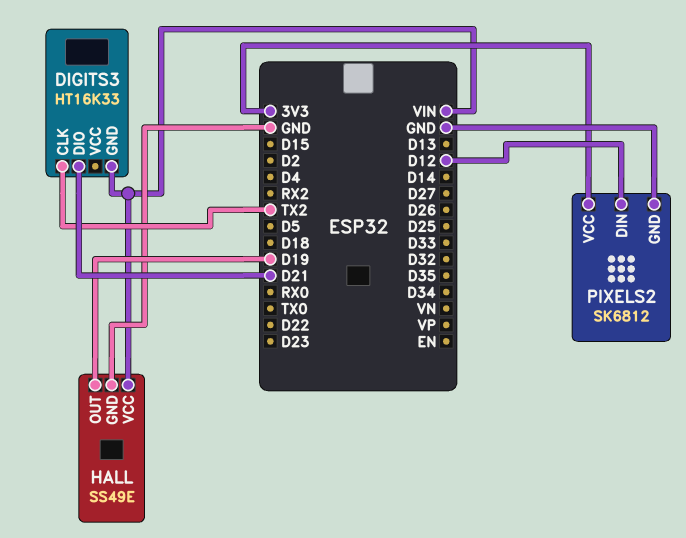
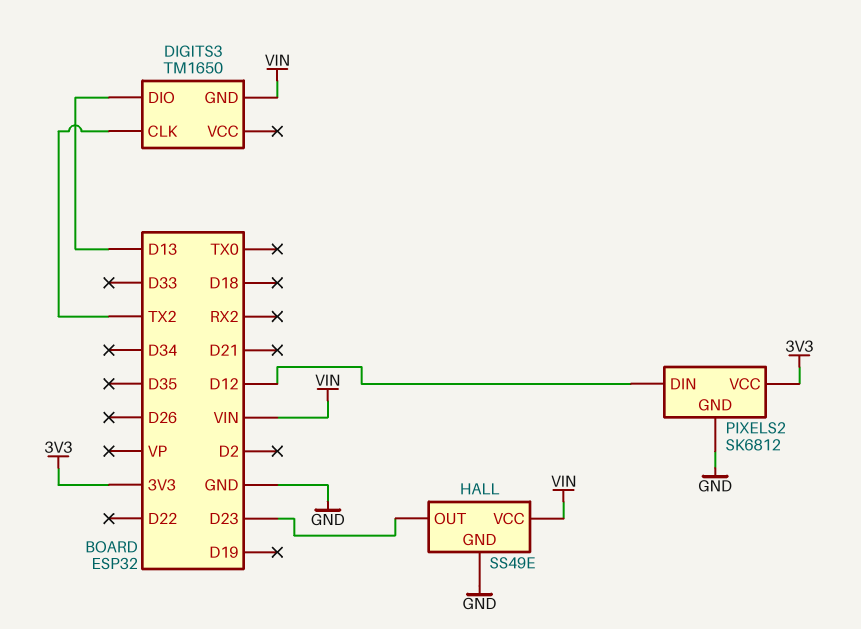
DIGITS3: HT16K33 -> TM1650
DIGITS3 pin DIO: D21 -> D13
HALL pin OUT: D19 -> D23

